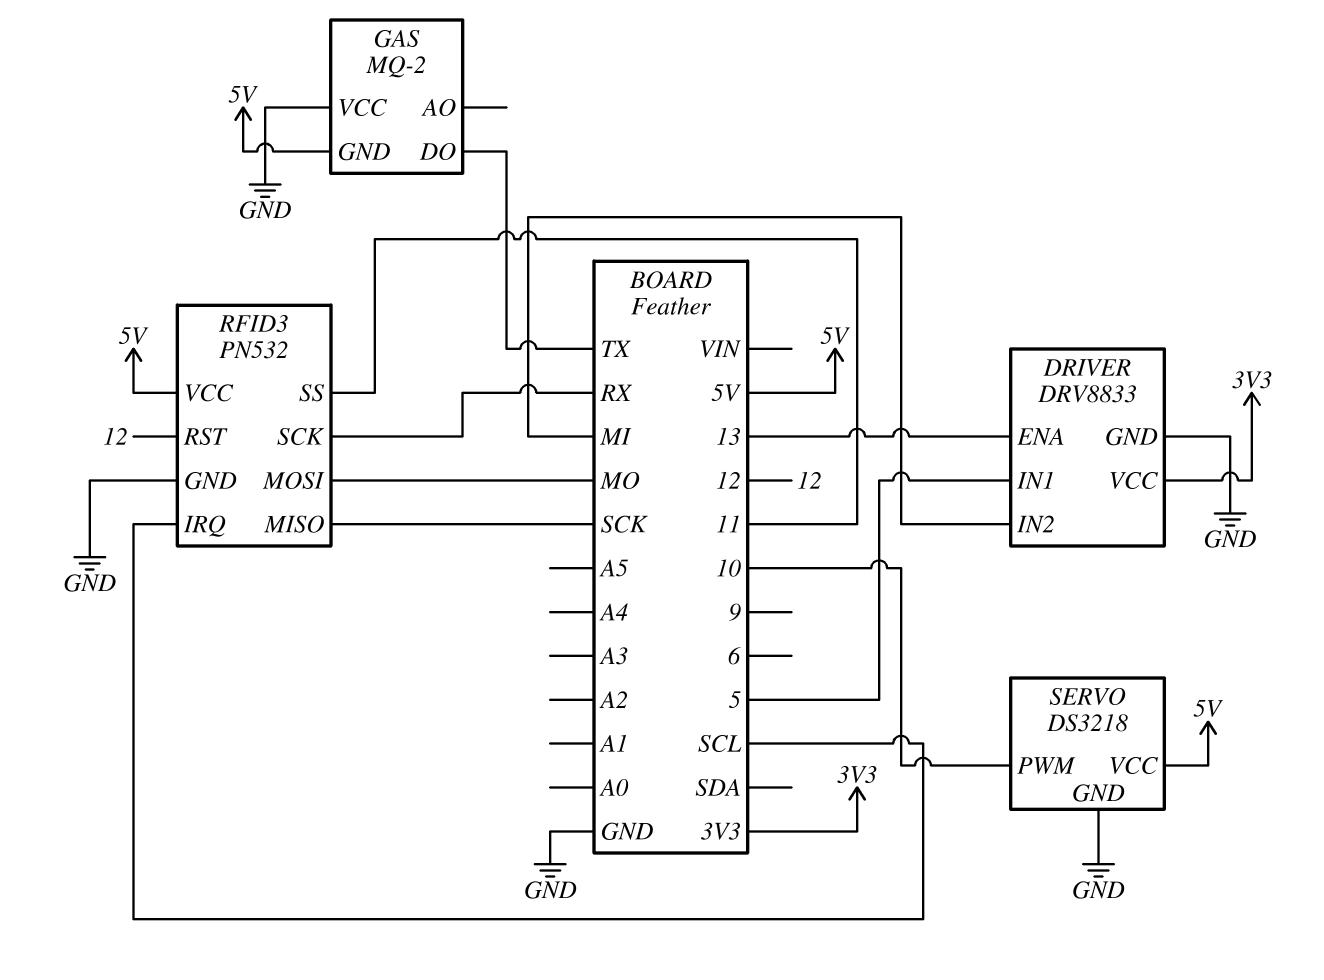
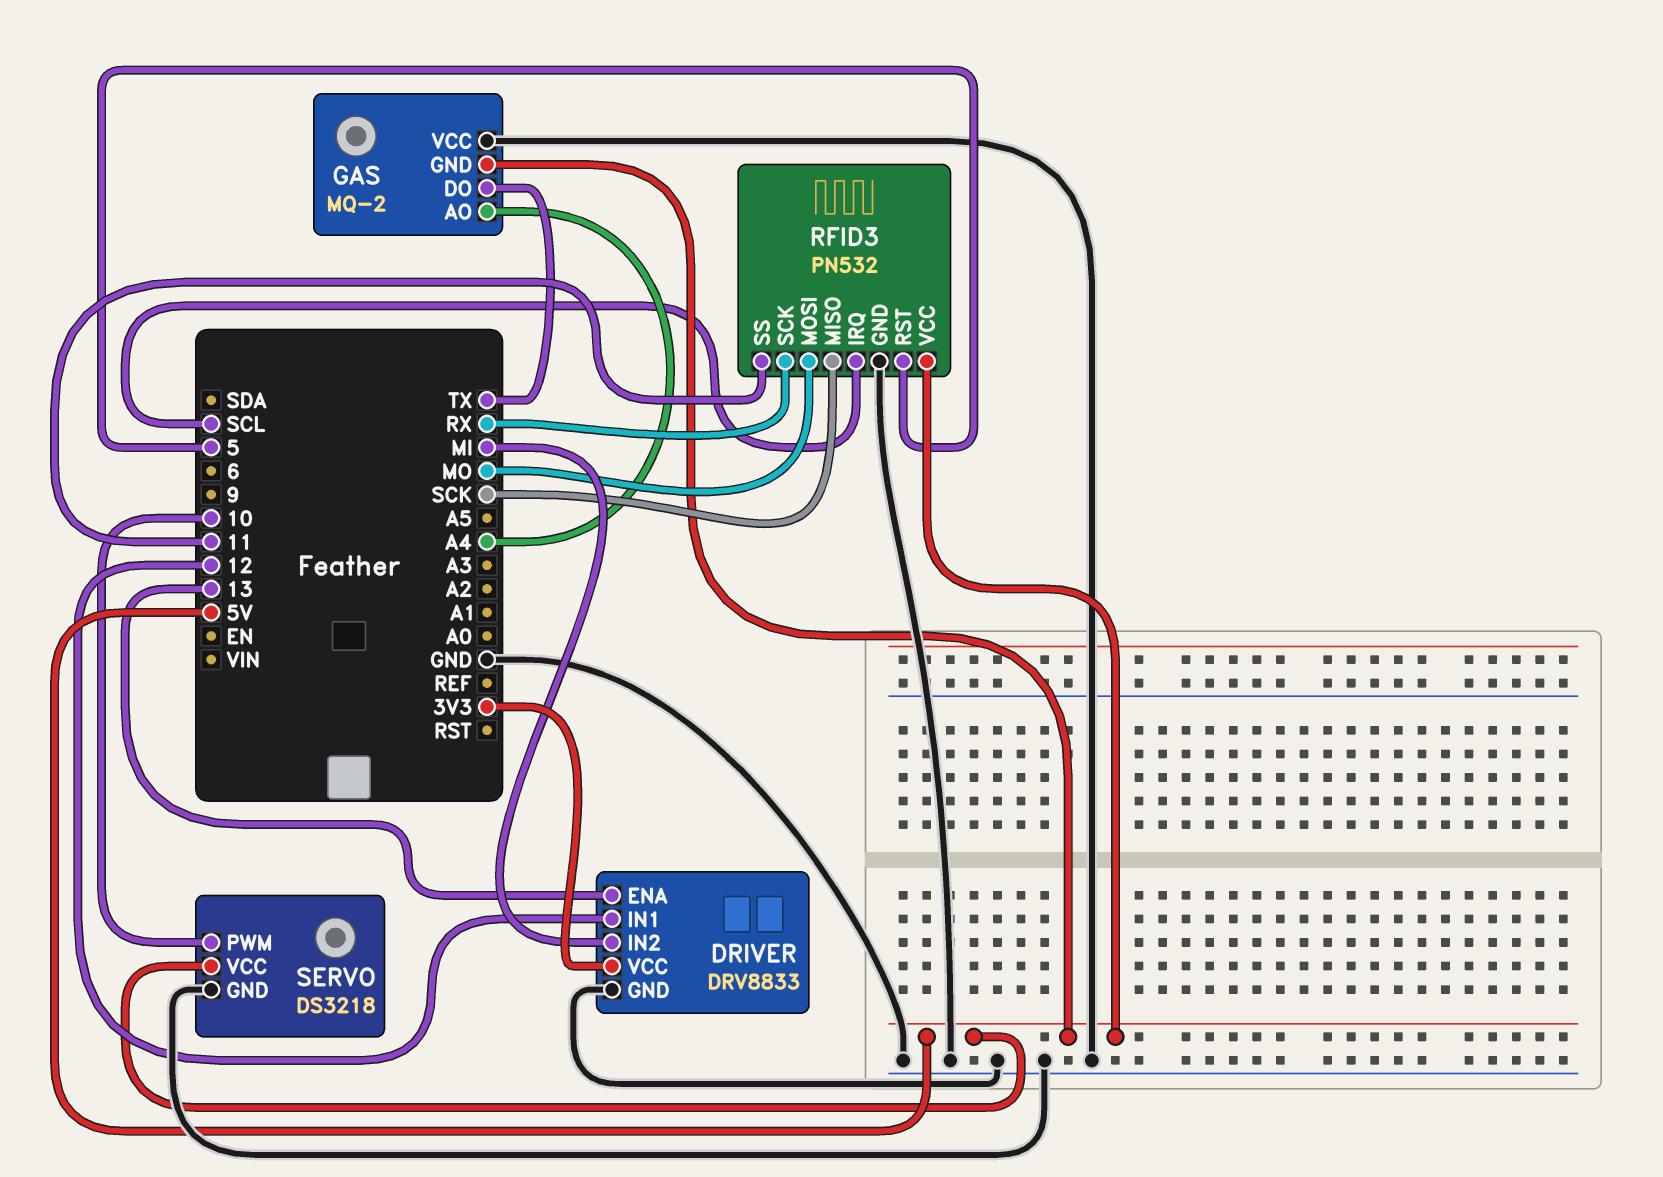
DRIVER pin IN1: 5 -> 12
GAS pin AO: none -> A4
RFID3 pin RST: 12 -> 5

